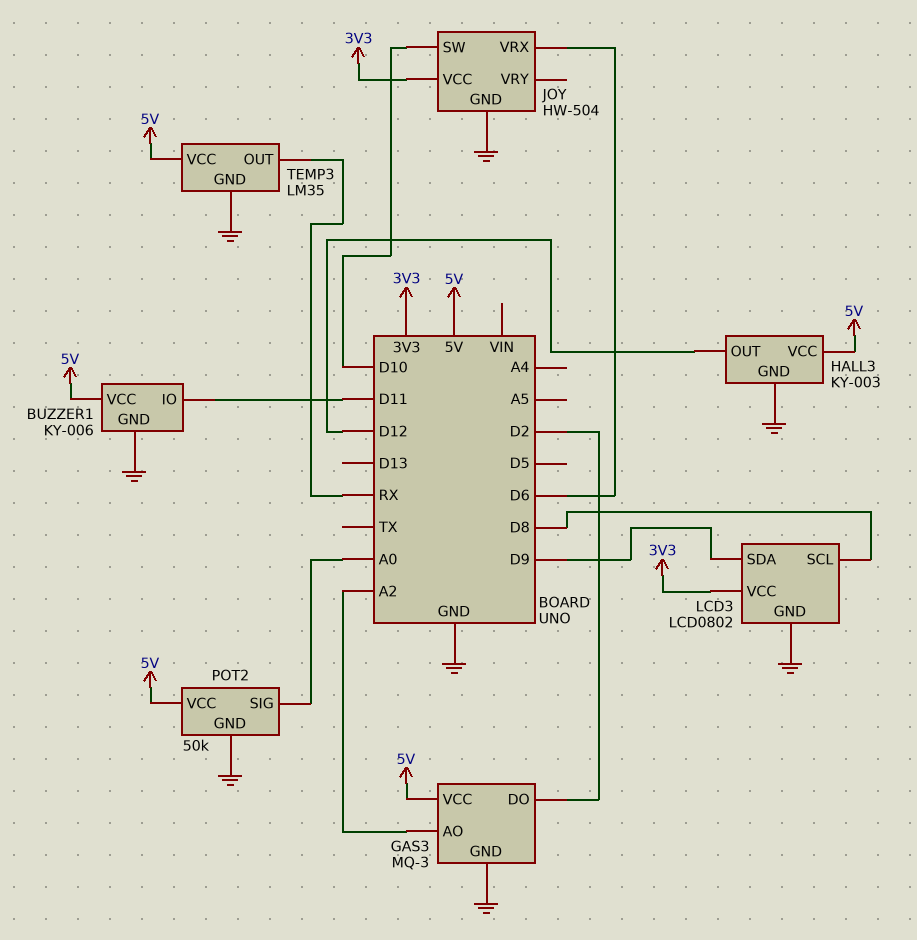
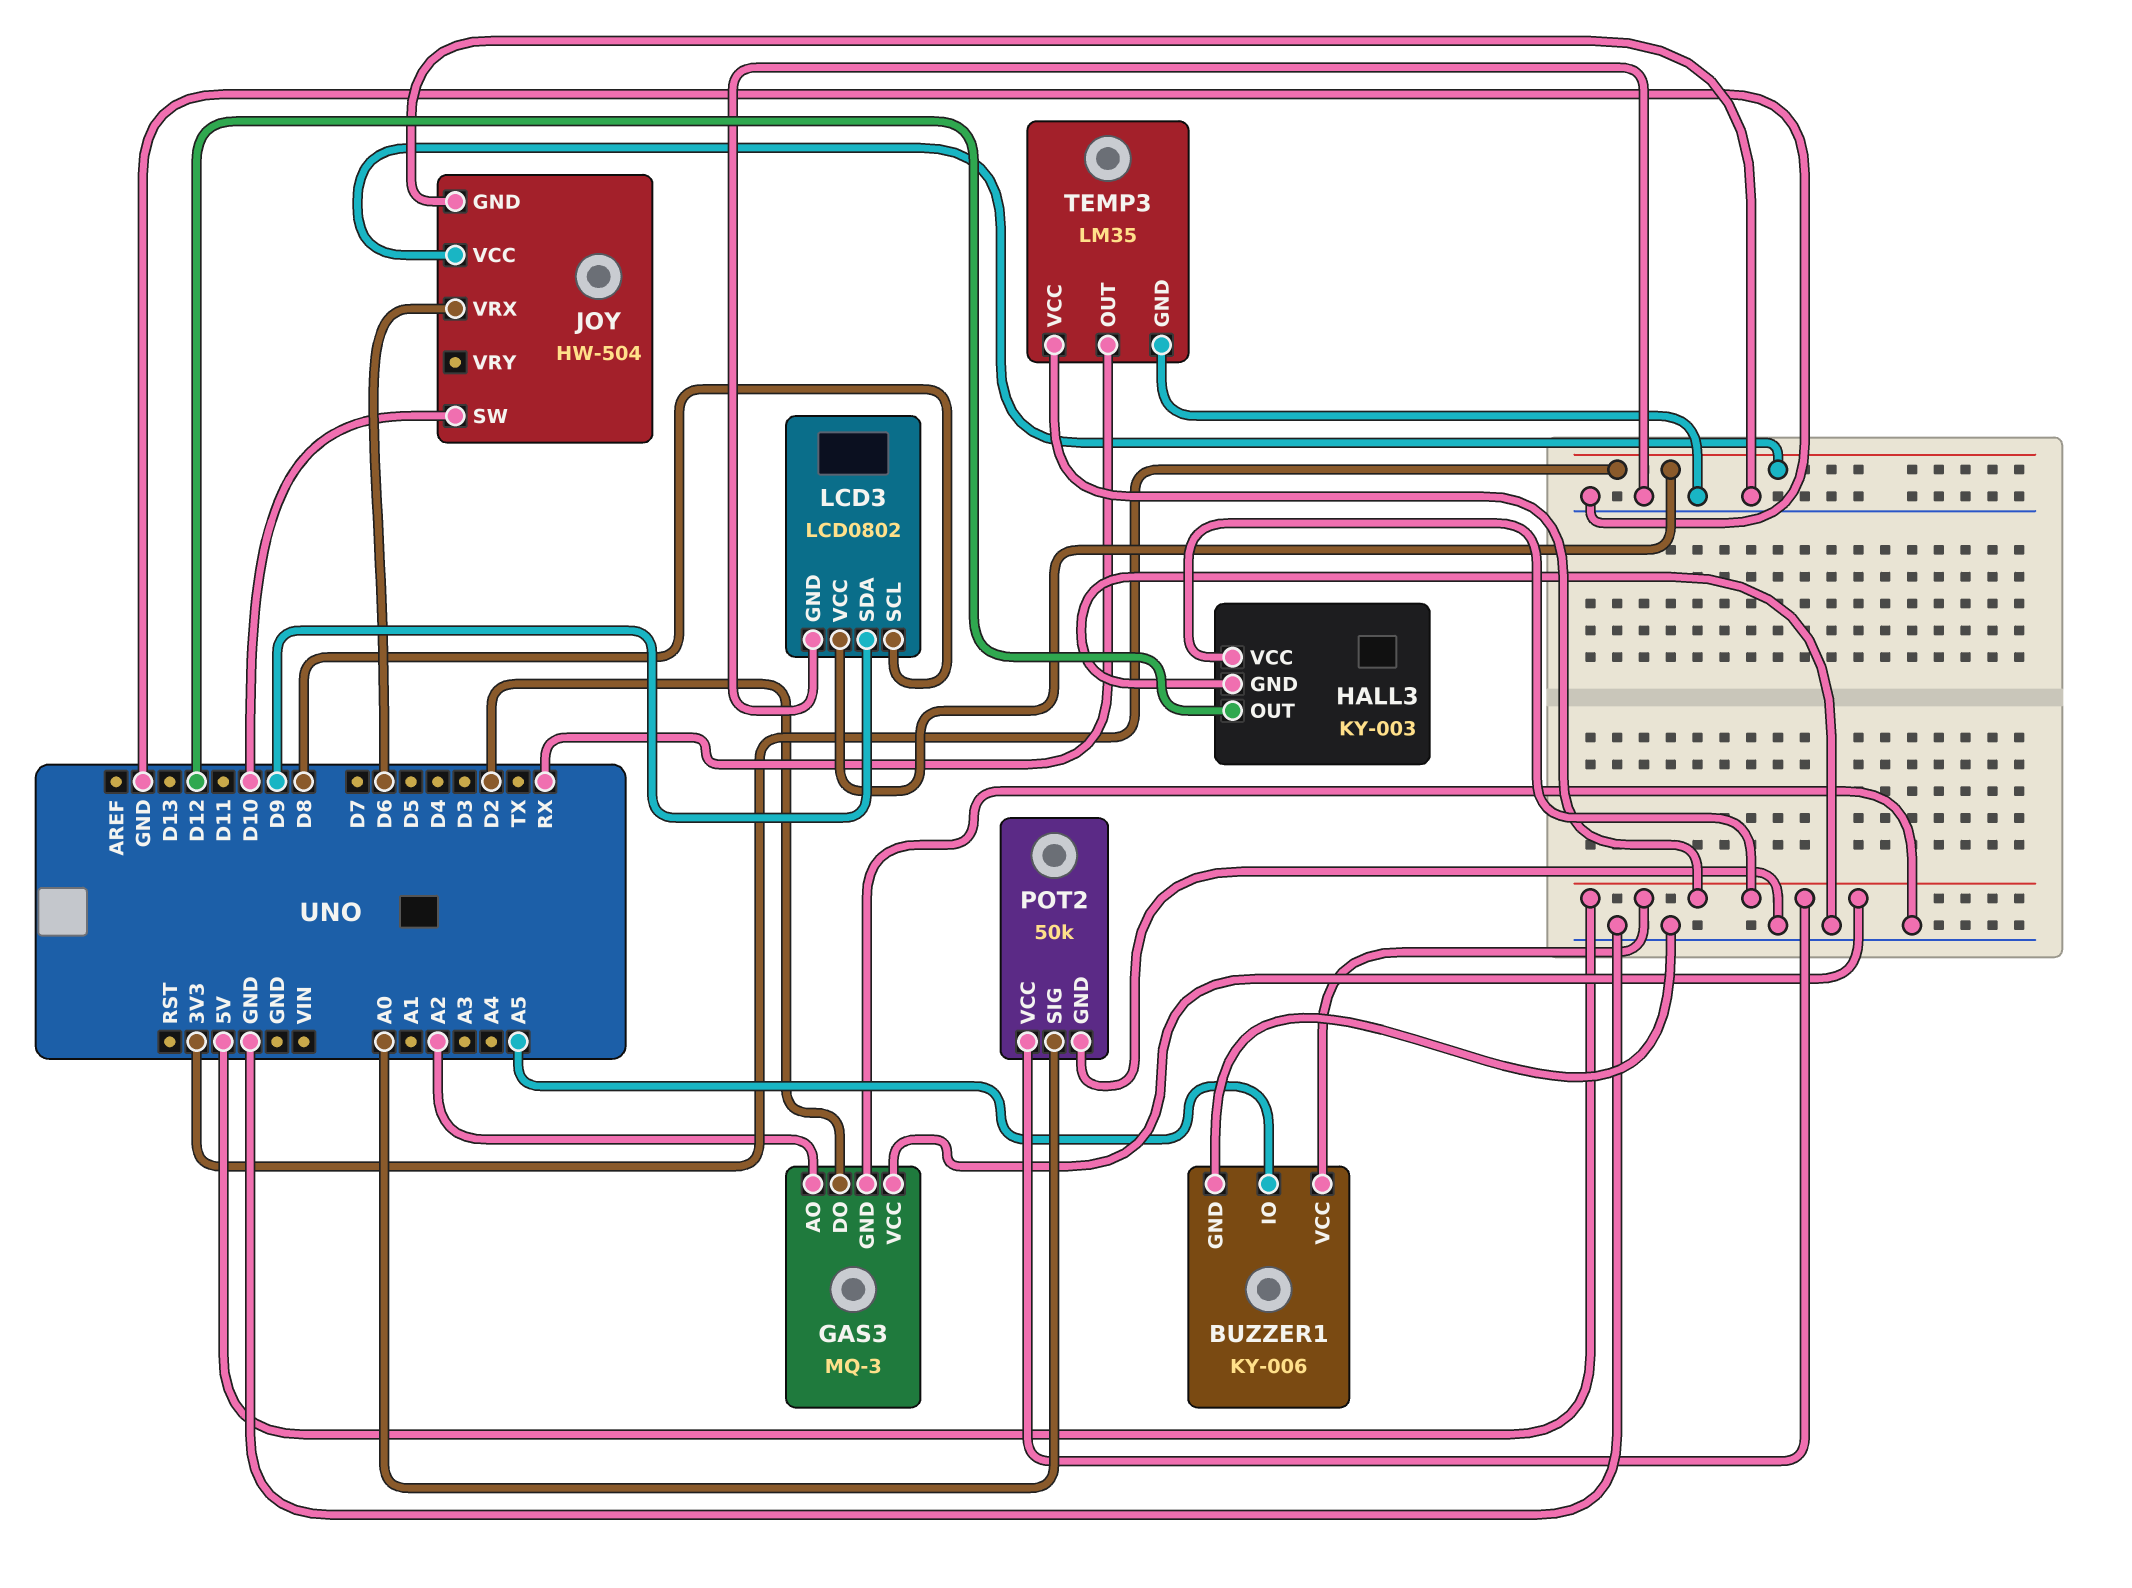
BUZZER1 pin IO: D11 -> A5

